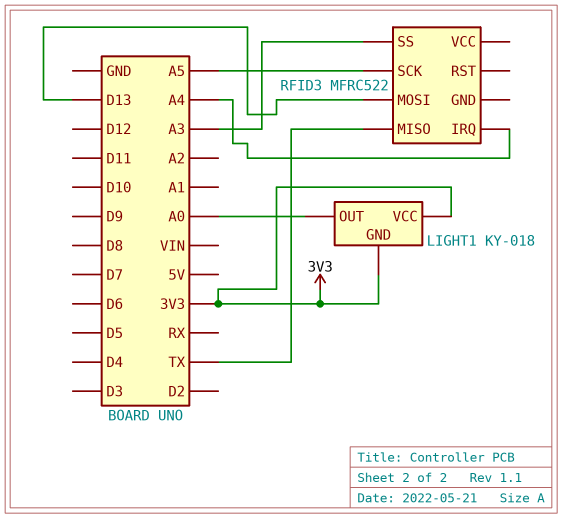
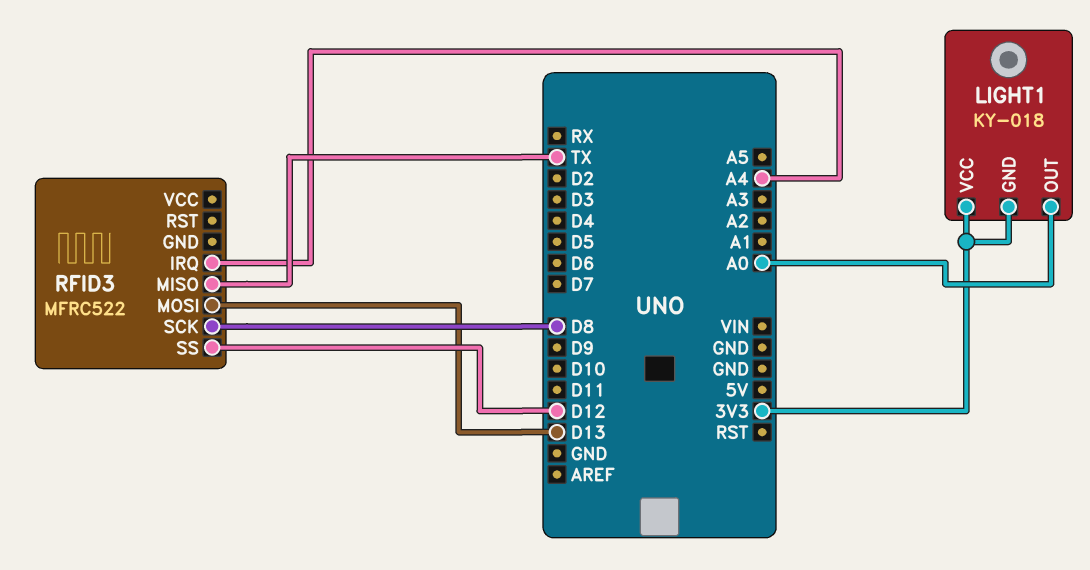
RFID3 pin SCK: A5 -> D8
RFID3 pin SS: A3 -> D12

